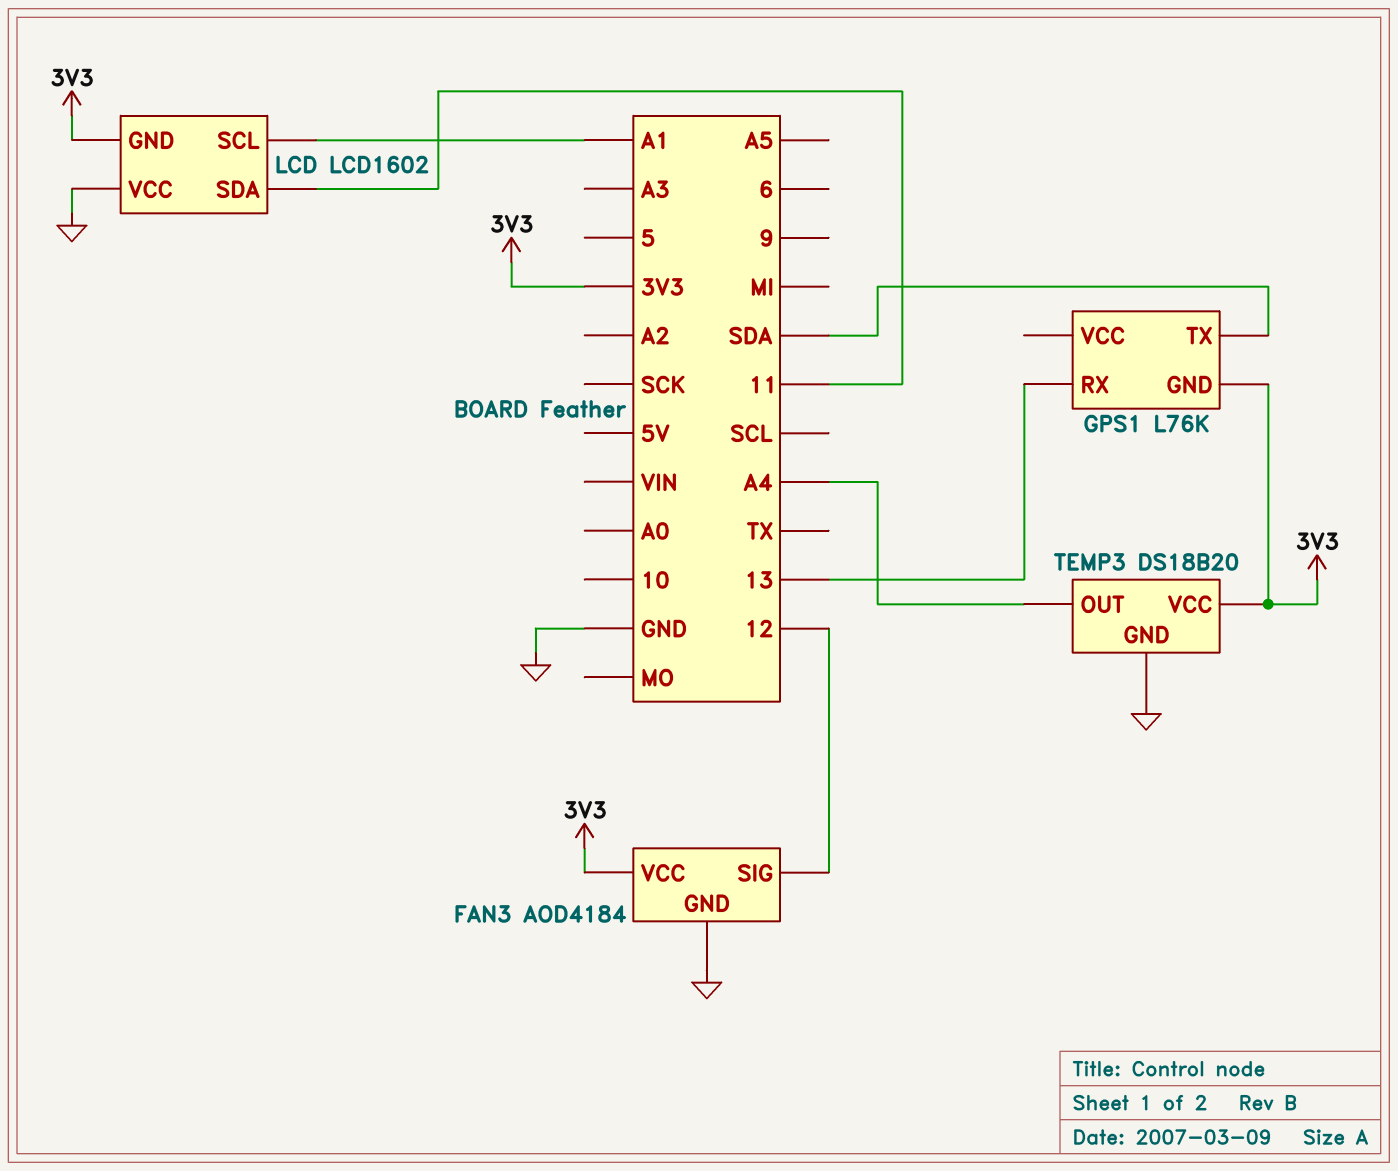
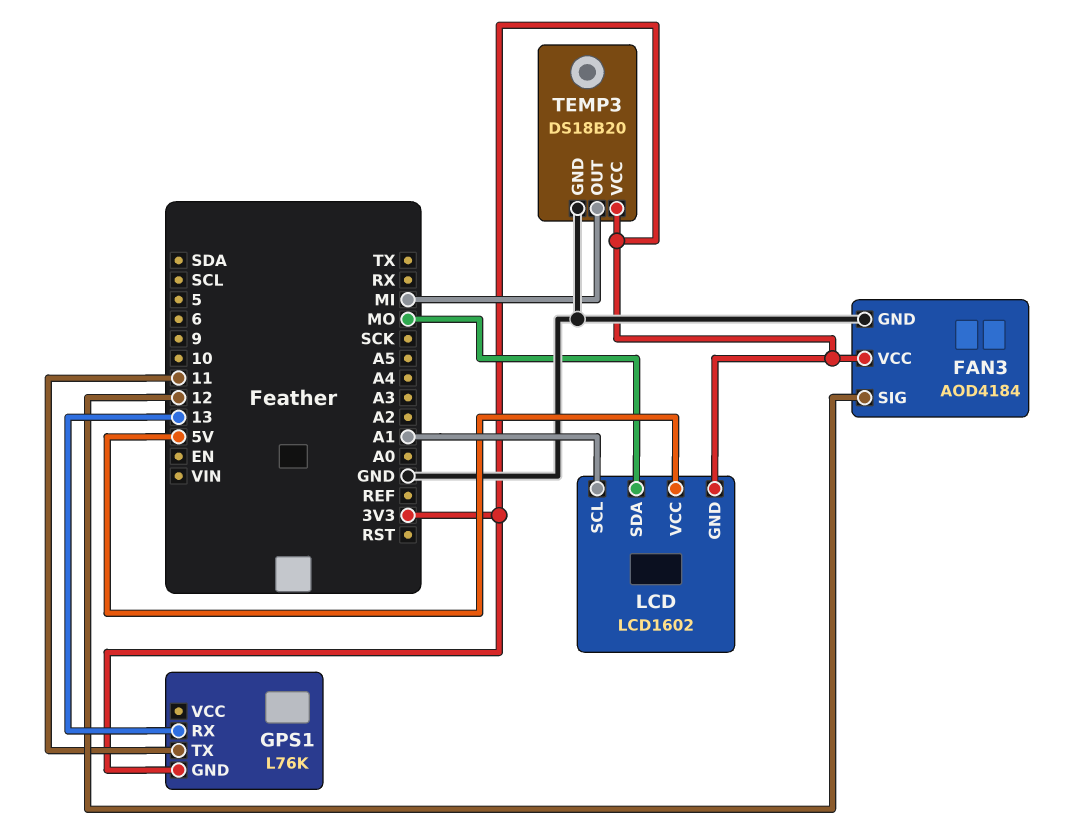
GPS1 pin TX: SDA -> 11
LCD pin SDA: 11 -> MO
LCD pin VCC: GND -> 5V
TEMP3 pin OUT: A4 -> MI

